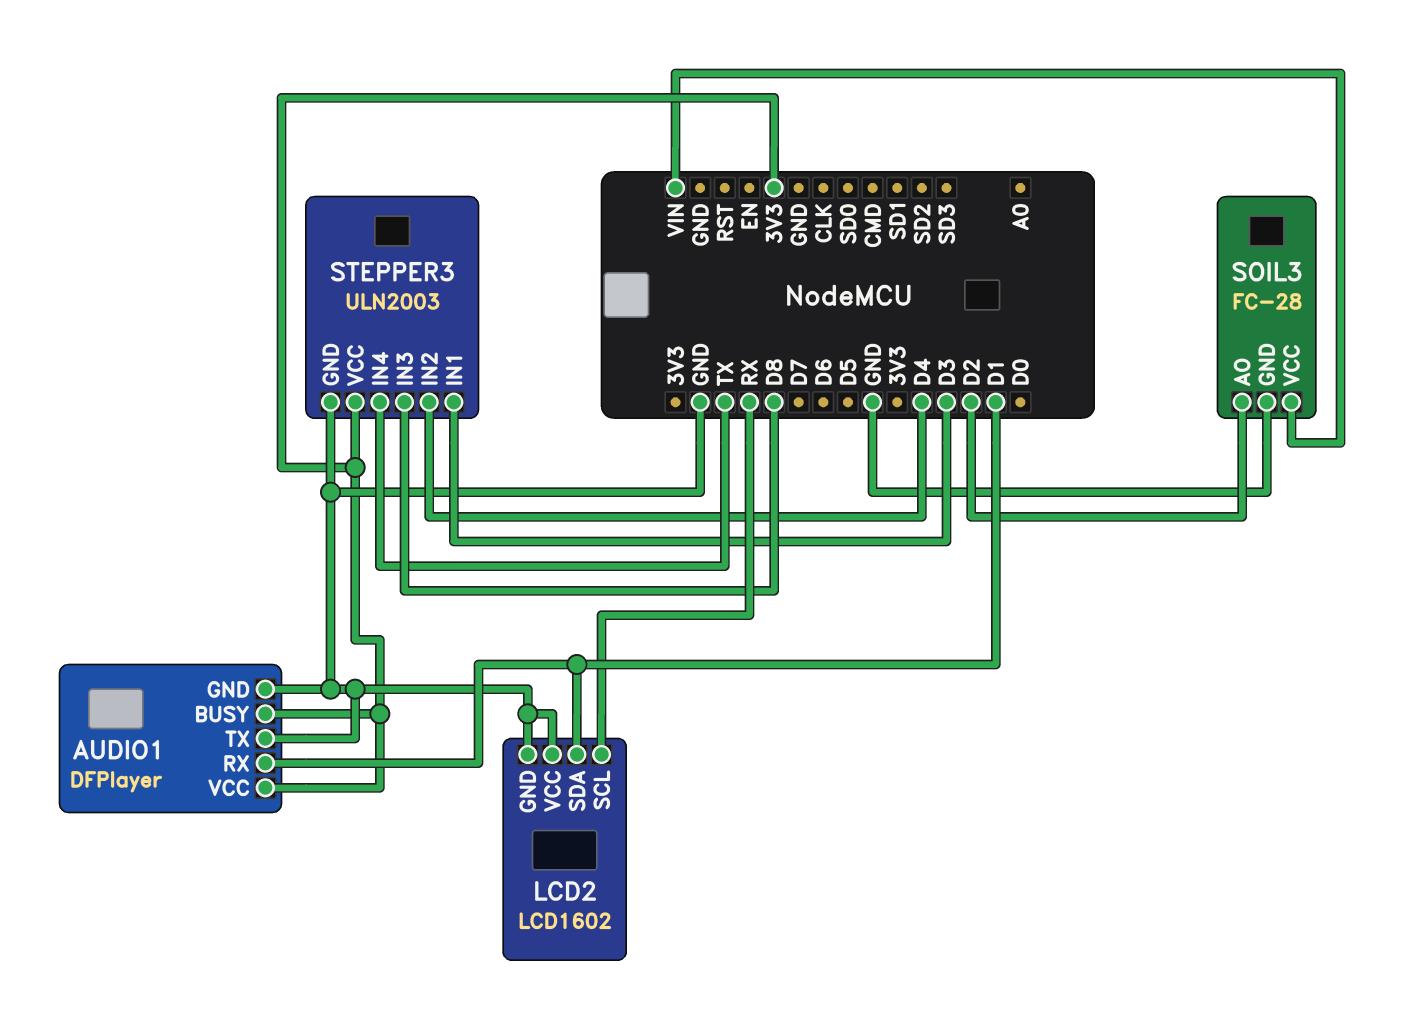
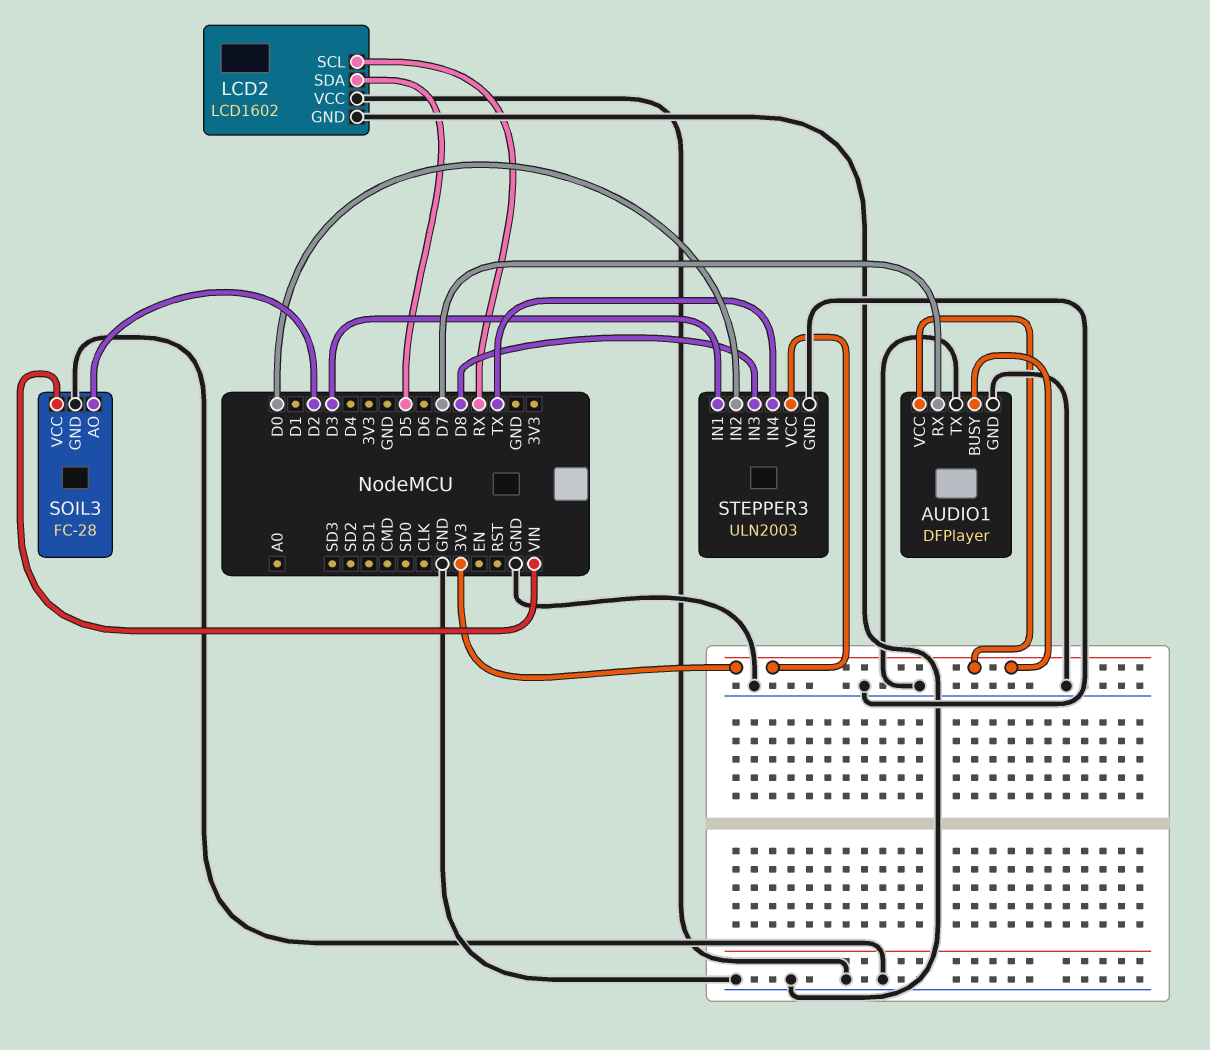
AUDIO1 pin RX: D1 -> D7
LCD2 pin SDA: D1 -> D5
STEPPER3 pin IN2: D4 -> D0

